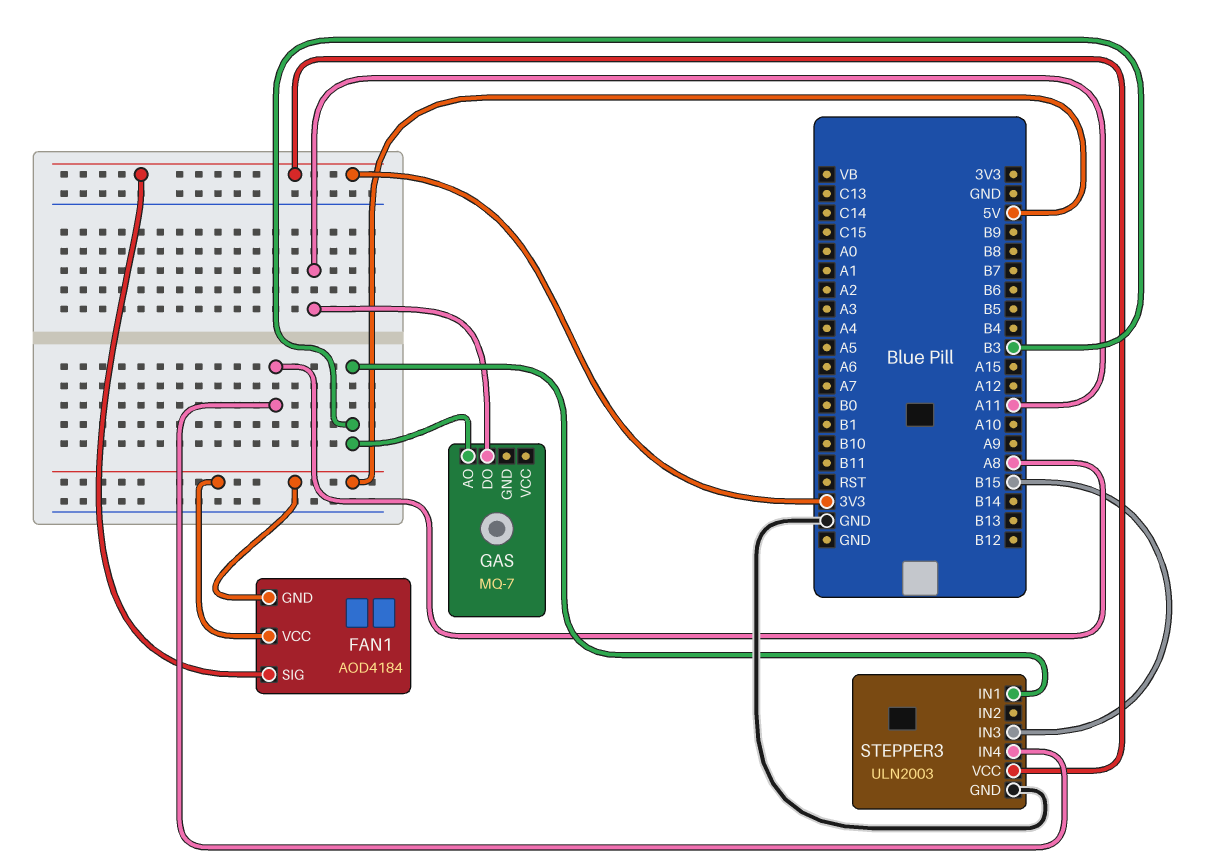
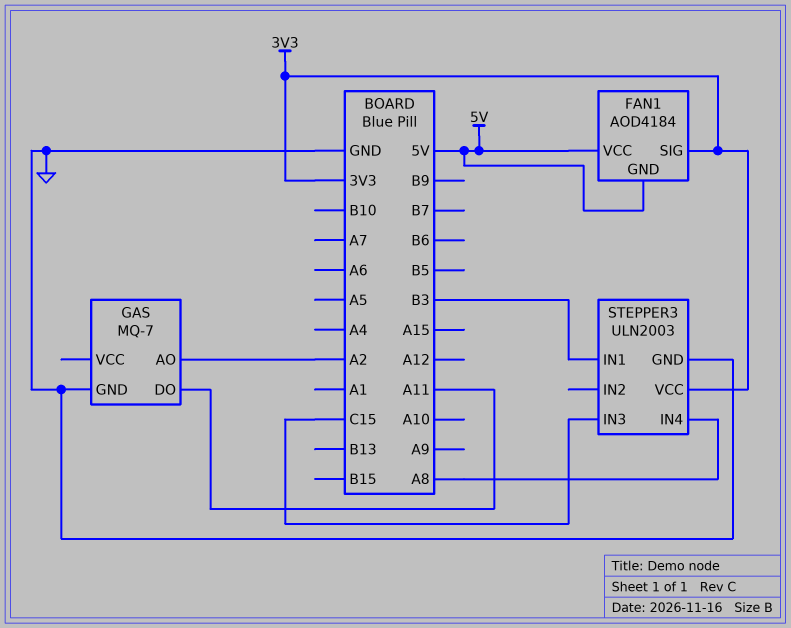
GAS pin AO: B3 -> A2
GAS pin GND: none -> GND
STEPPER3 pin IN3: B15 -> C15

